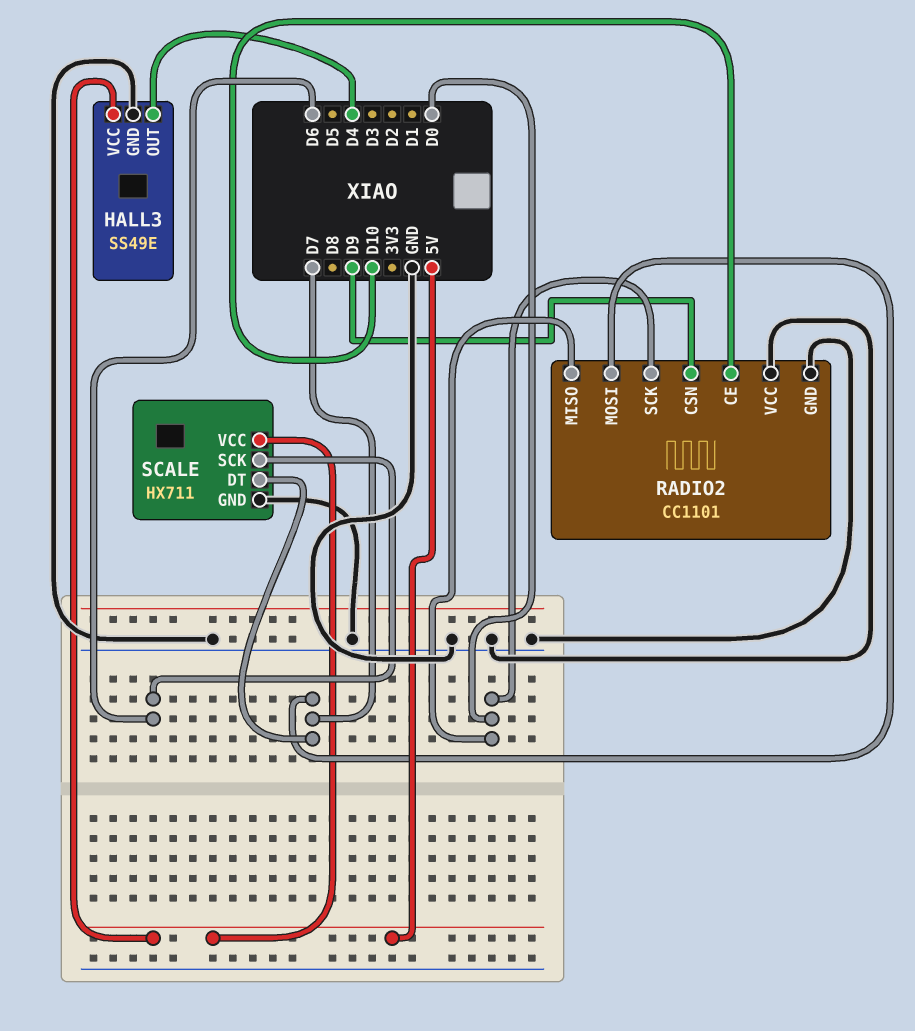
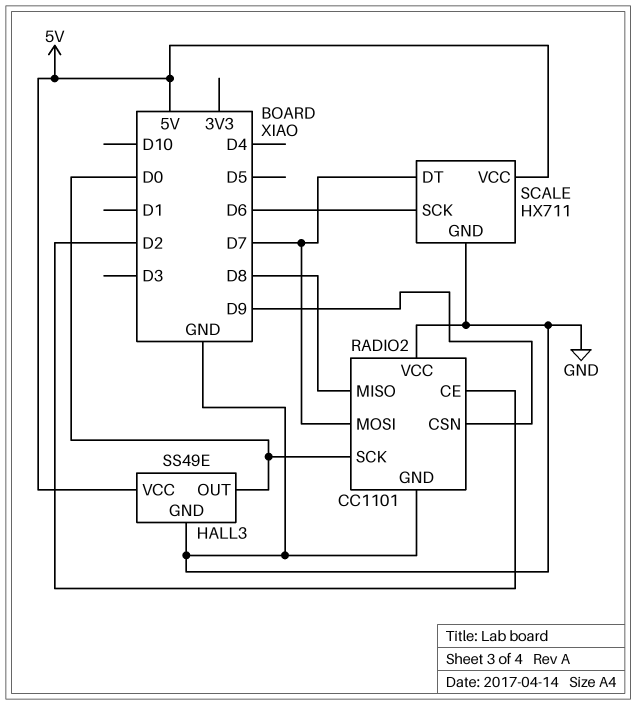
HALL3 pin OUT: D4 -> D0
RADIO2 pin CE: D10 -> D2
RADIO2 pin MISO: D0 -> D8

